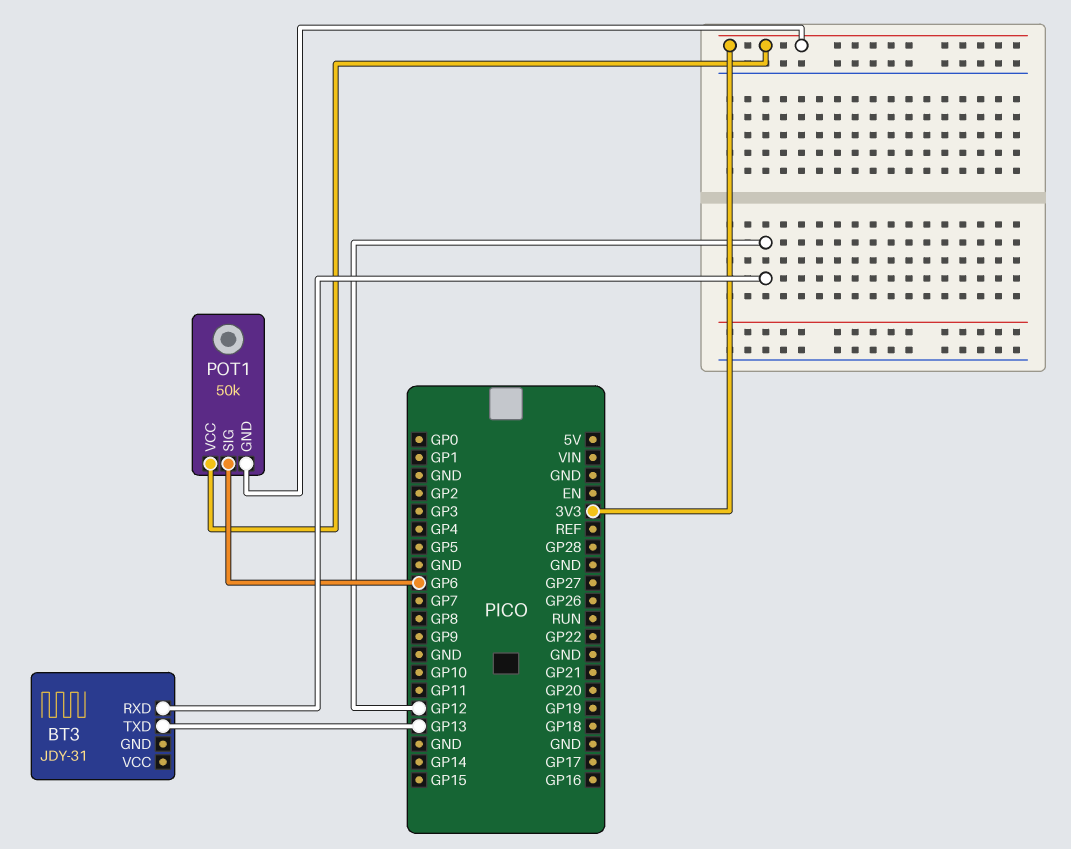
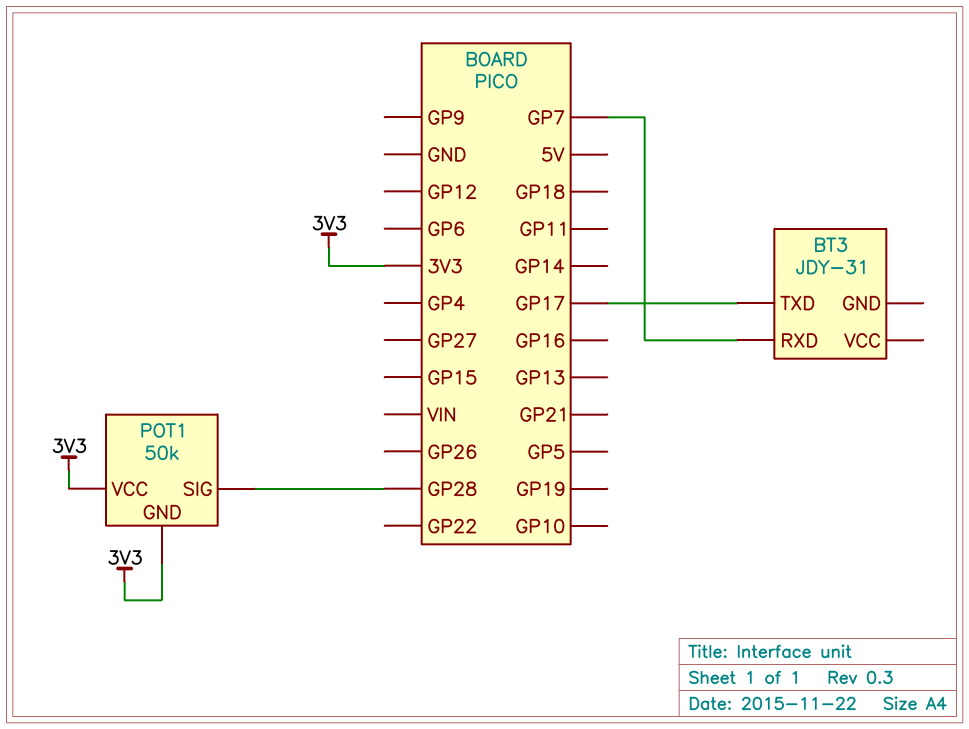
BT3 pin RXD: GP12 -> GP7
BT3 pin TXD: GP13 -> GP17
POT1 pin SIG: GP6 -> GP28

